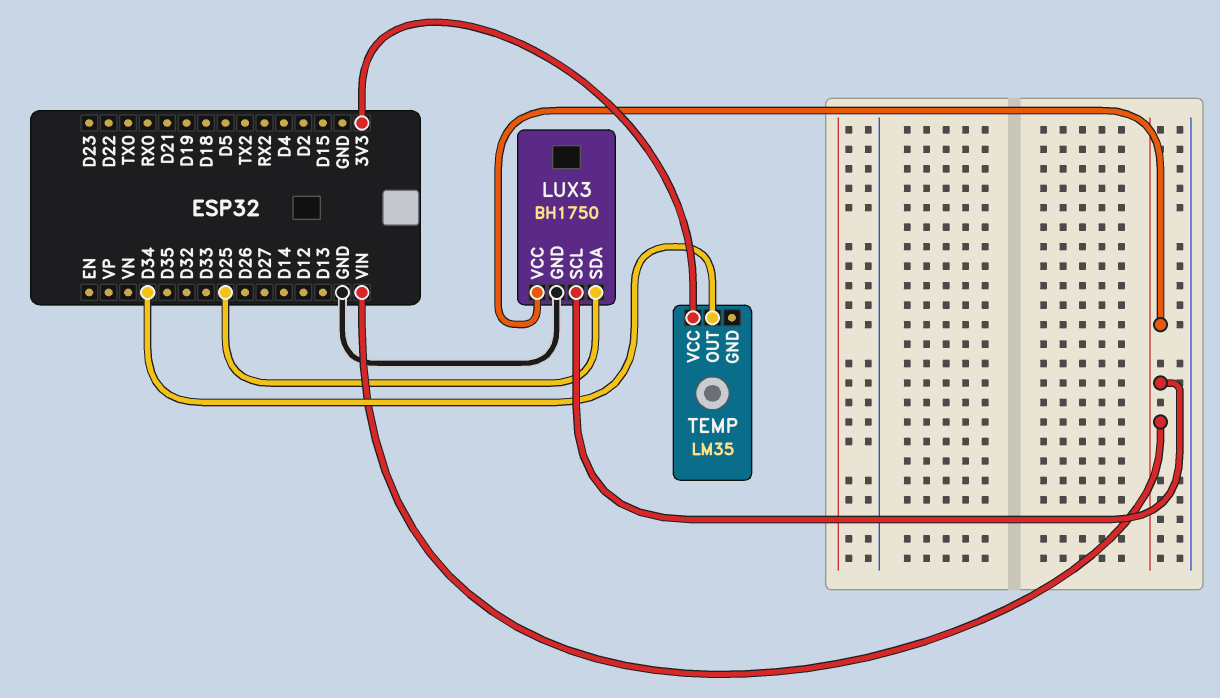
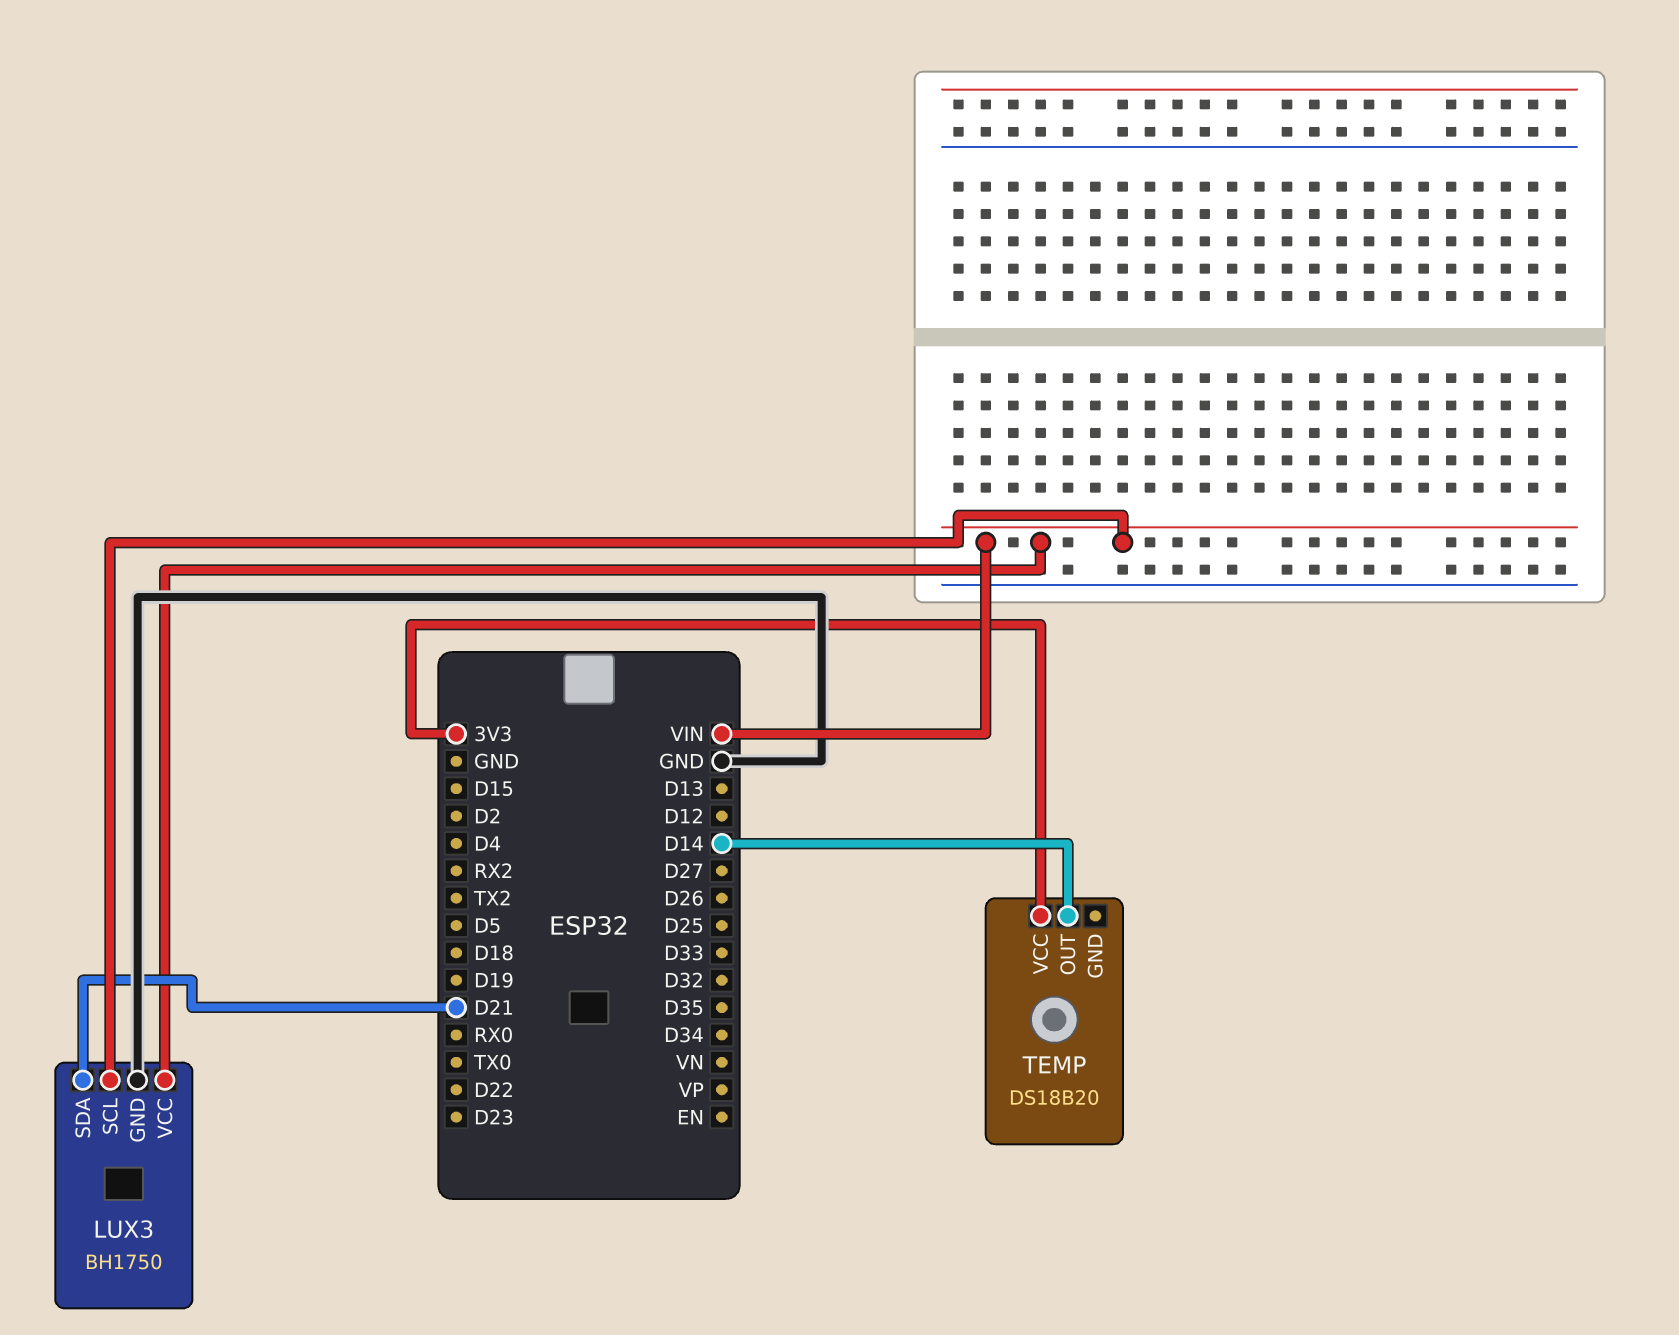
LUX3 pin SDA: D25 -> D21
TEMP: LM35 -> DS18B20
TEMP pin OUT: D34 -> D14

